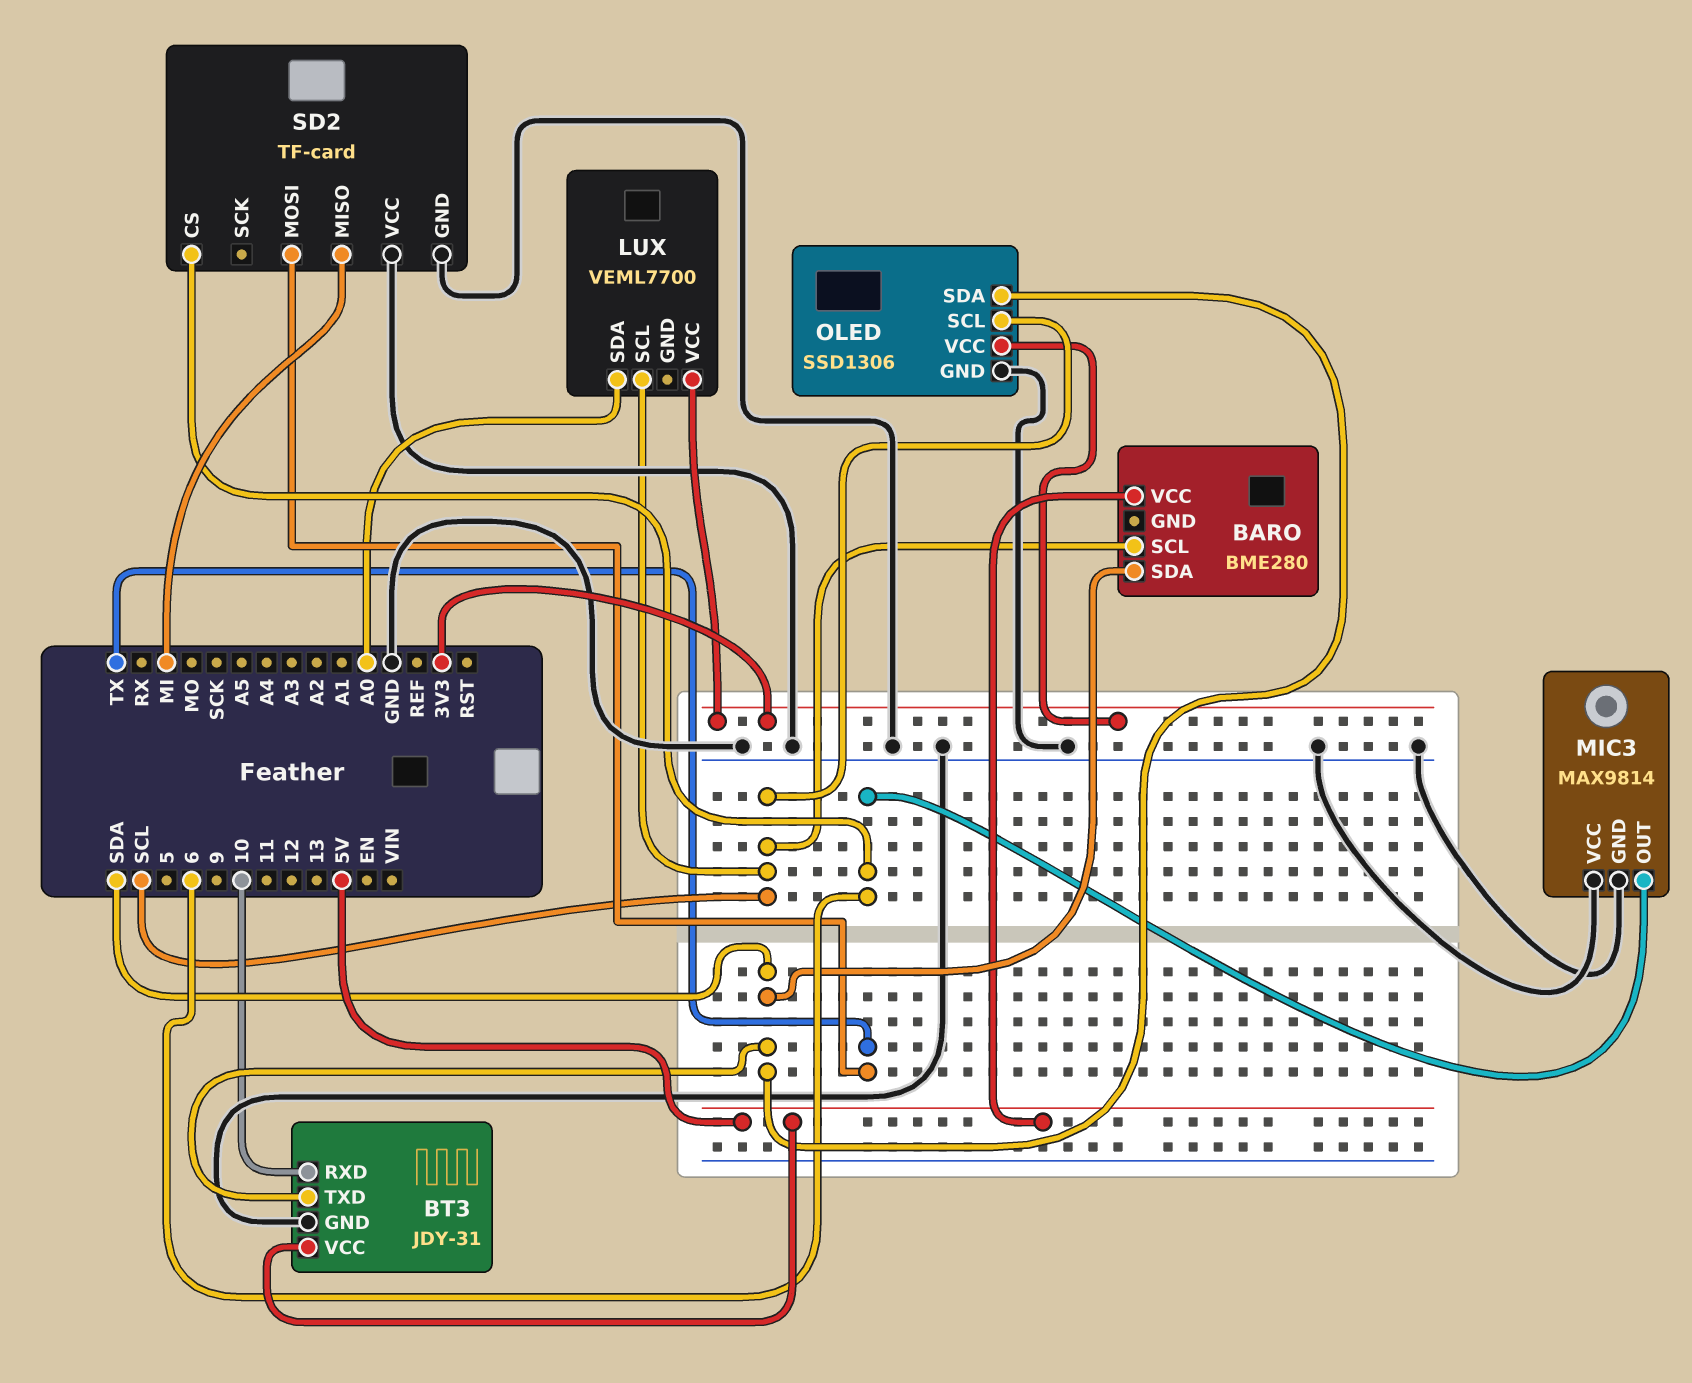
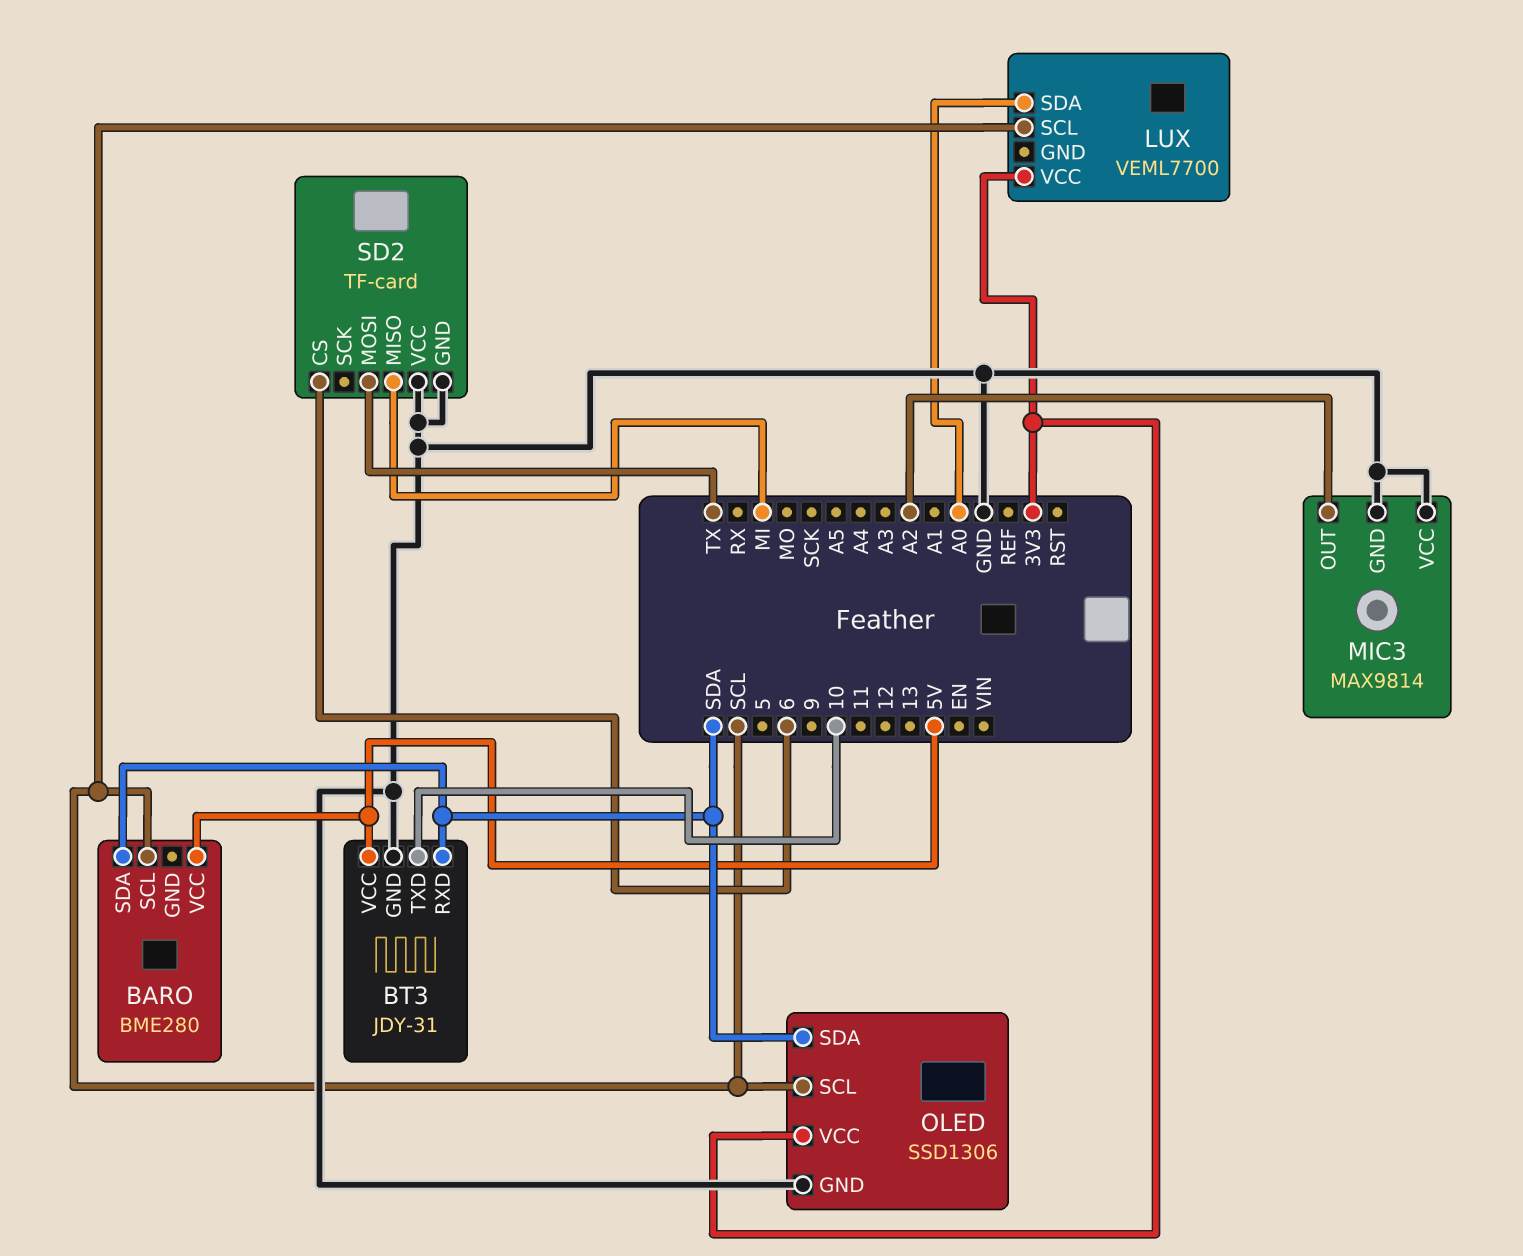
BT3 pin RXD: 10 -> SDA
BT3 pin TXD: SDA -> 10
MIC3 pin OUT: 6 -> A2

